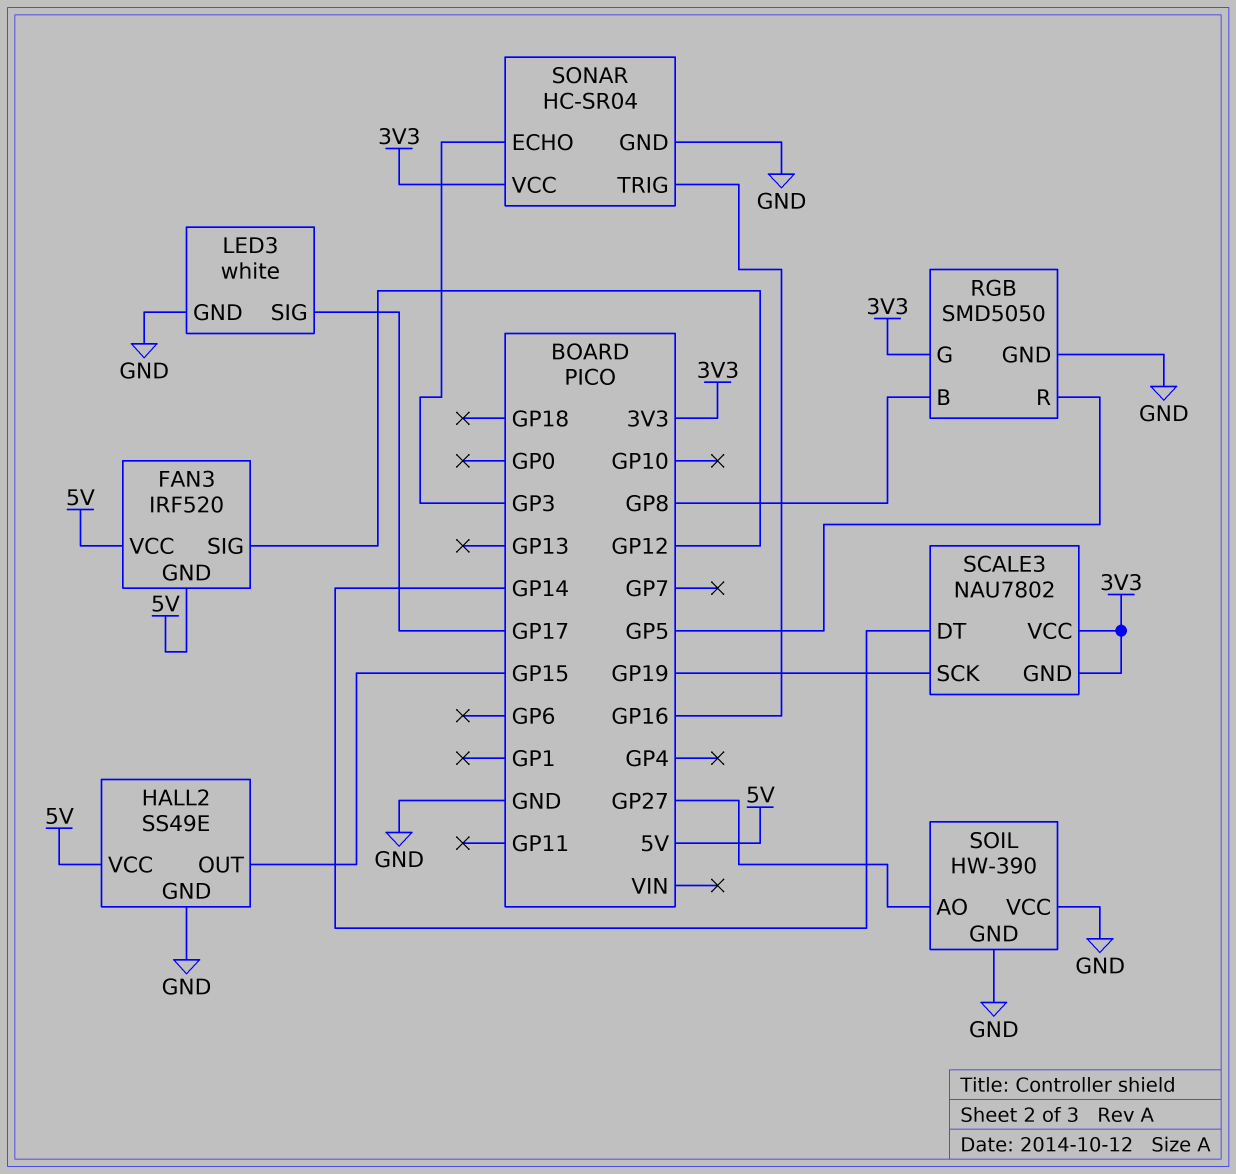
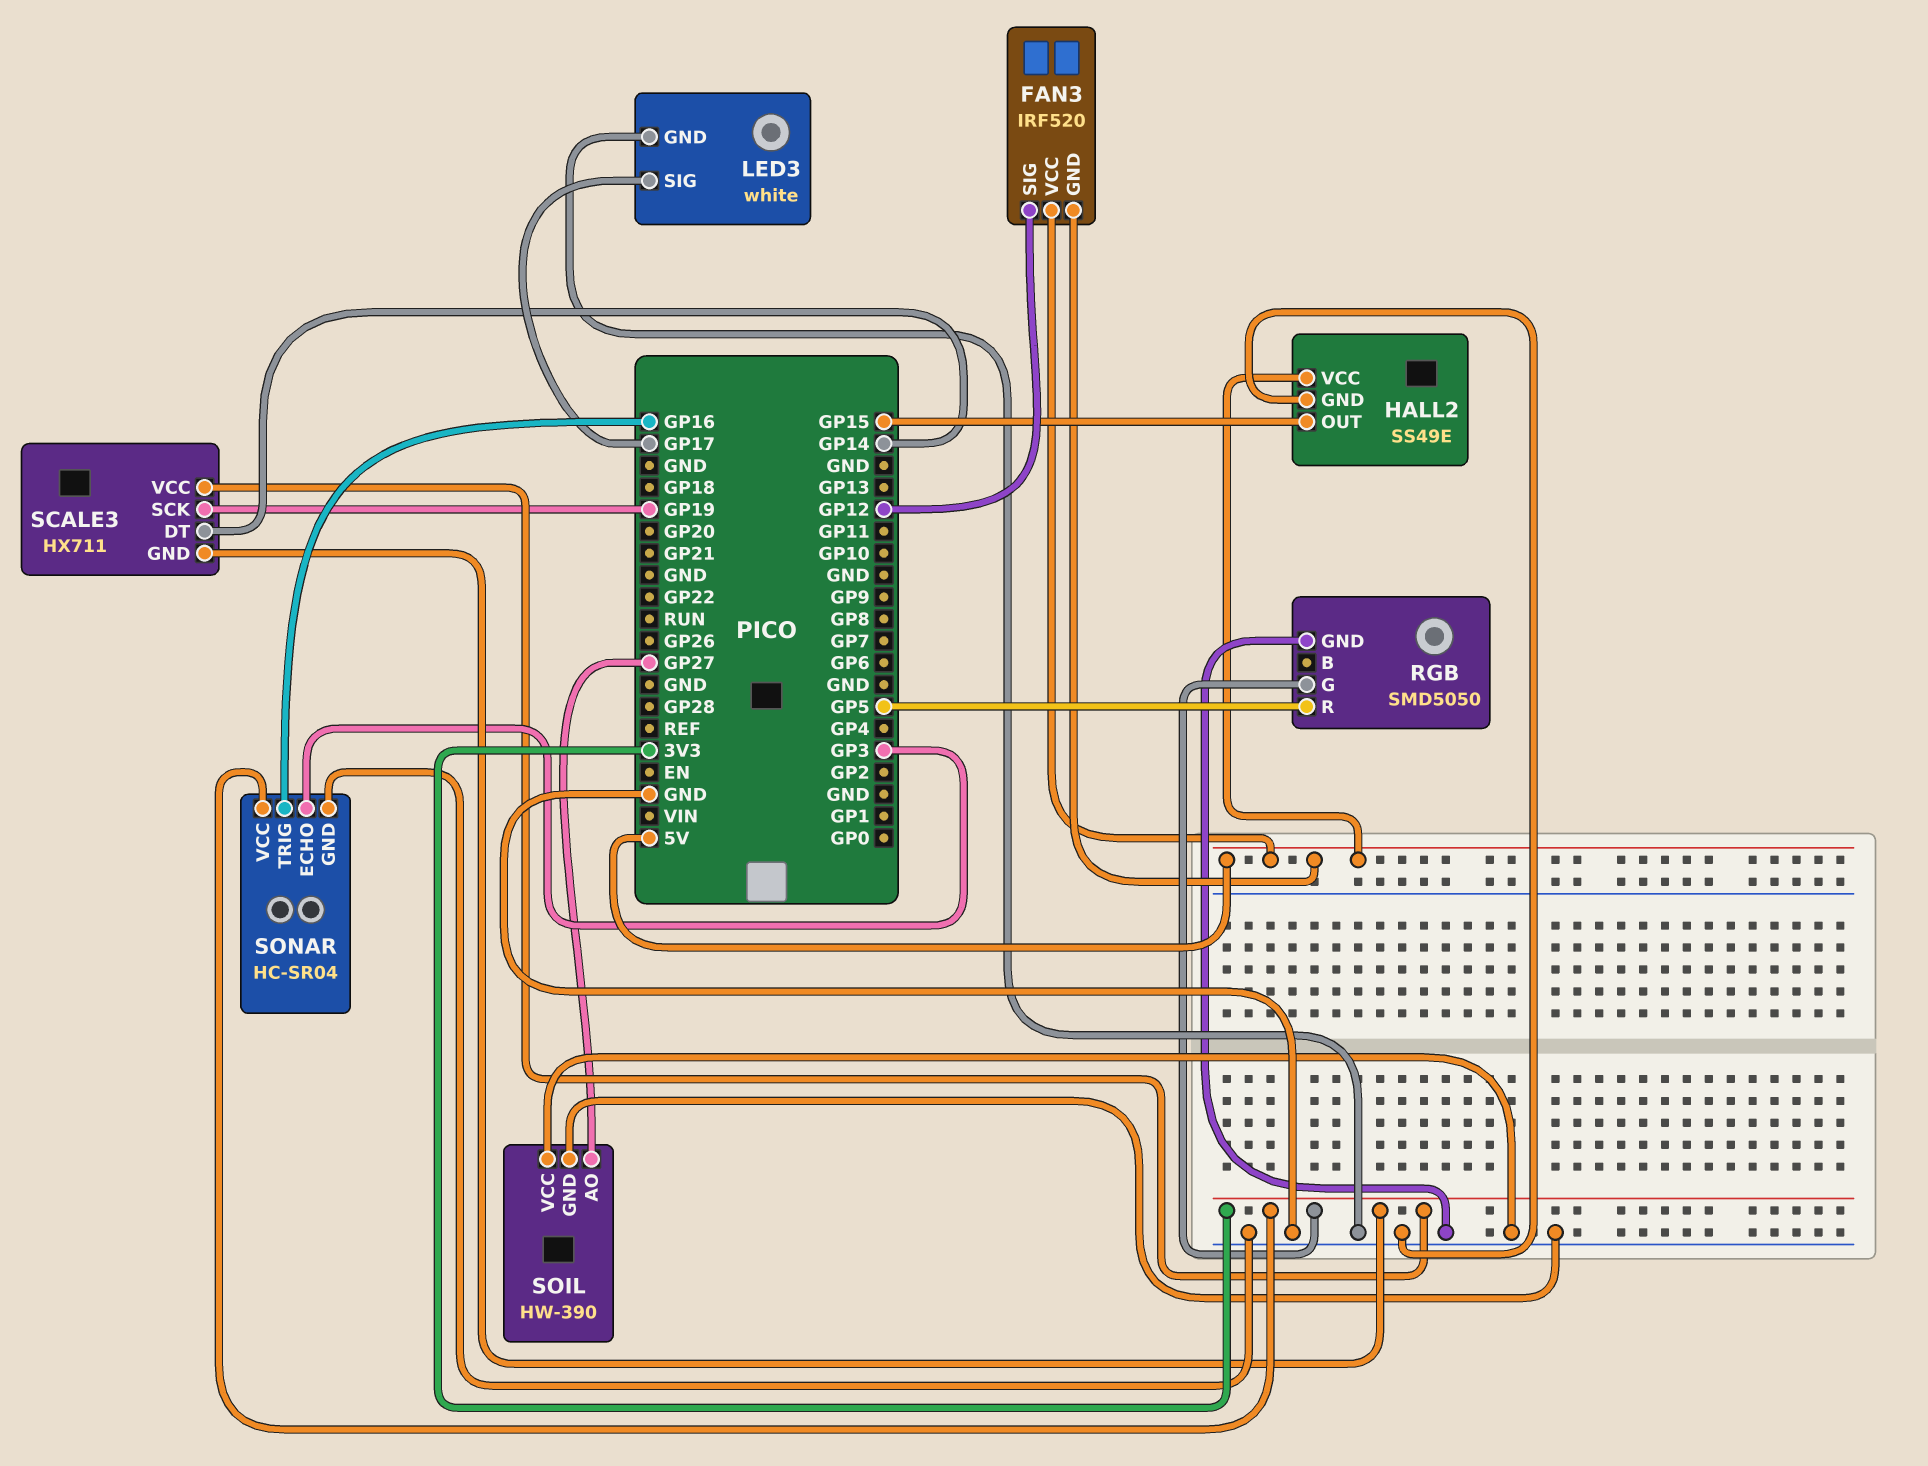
RGB pin B: GP8 -> none
SCALE3: NAU7802 -> HX711

